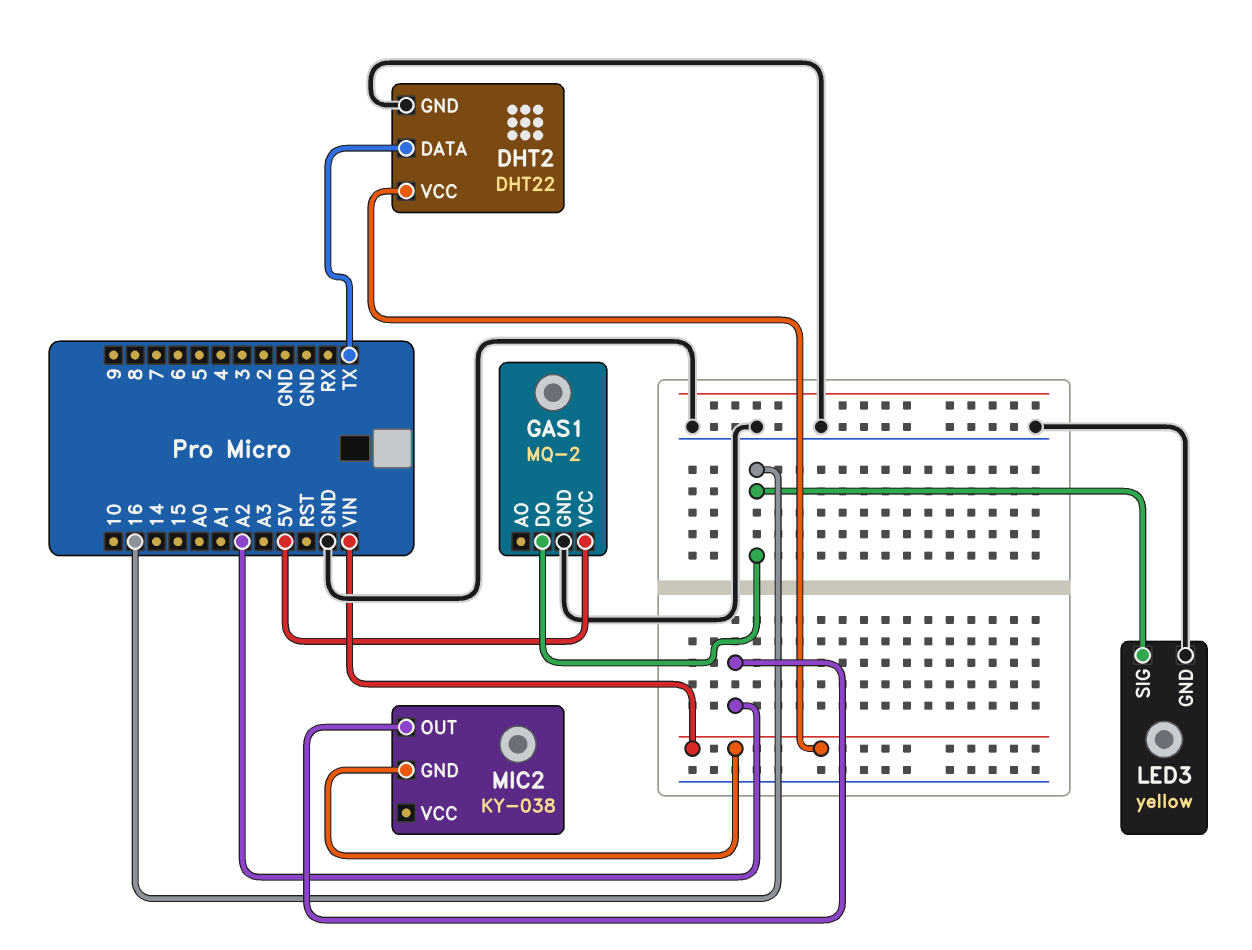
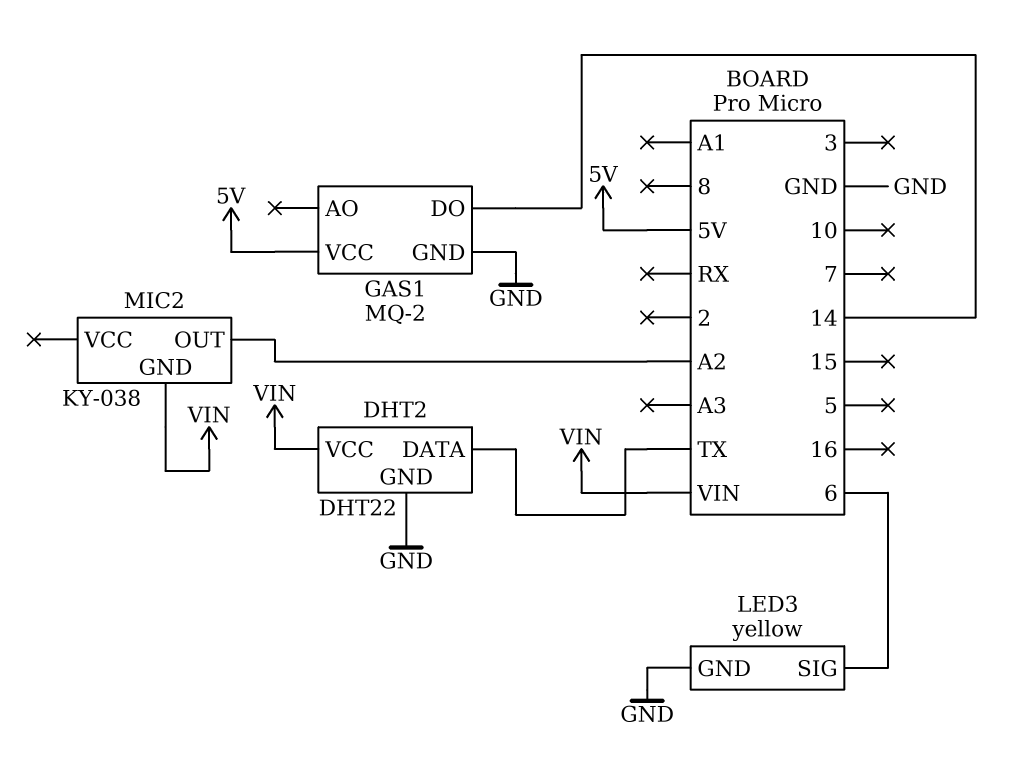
GAS1 pin DO: 16 -> 14
LED3 pin SIG: 16 -> 6

